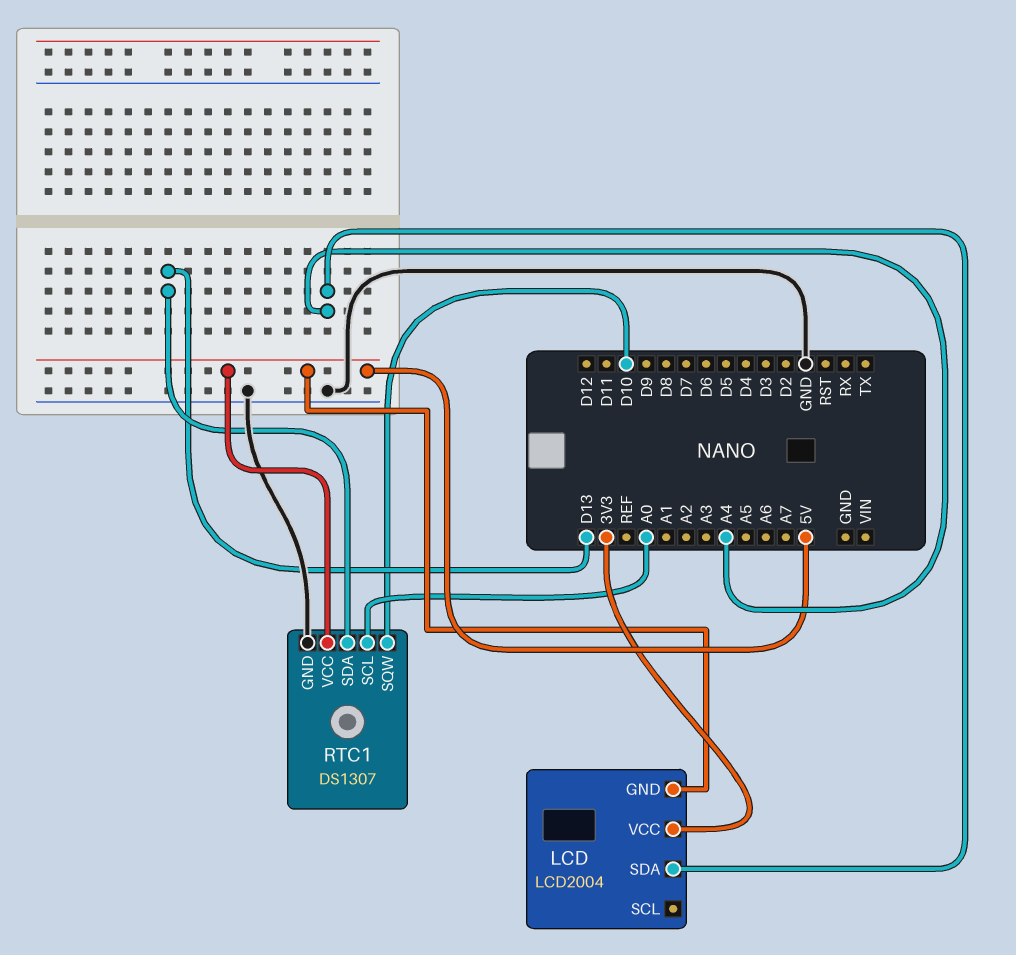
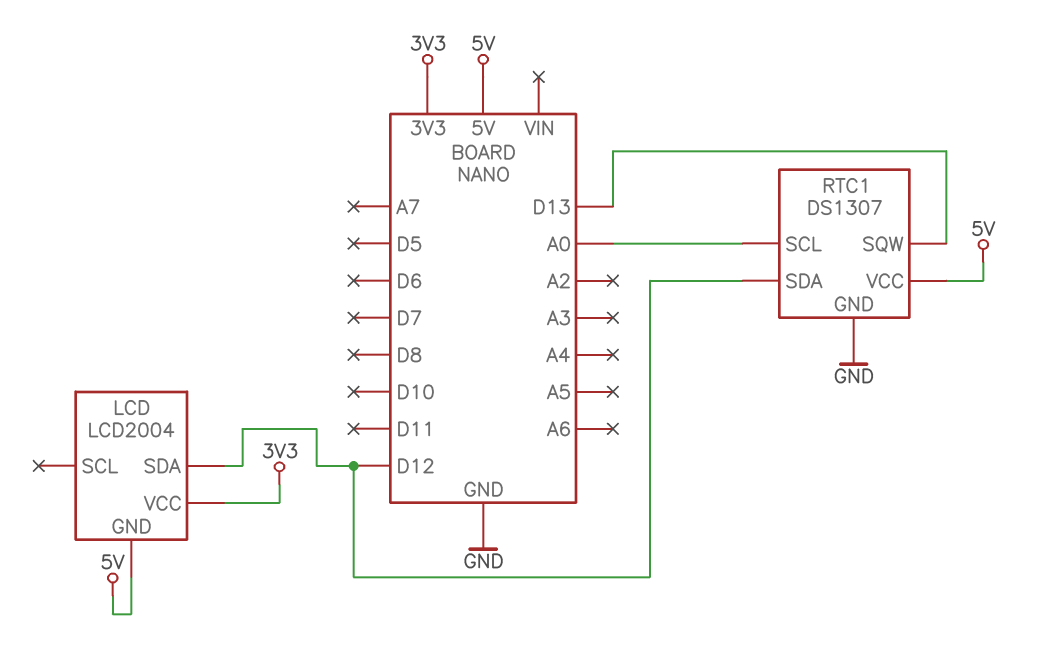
LCD pin SDA: A4 -> D12
RTC1 pin SDA: D13 -> D12
RTC1 pin SQW: D10 -> D13

